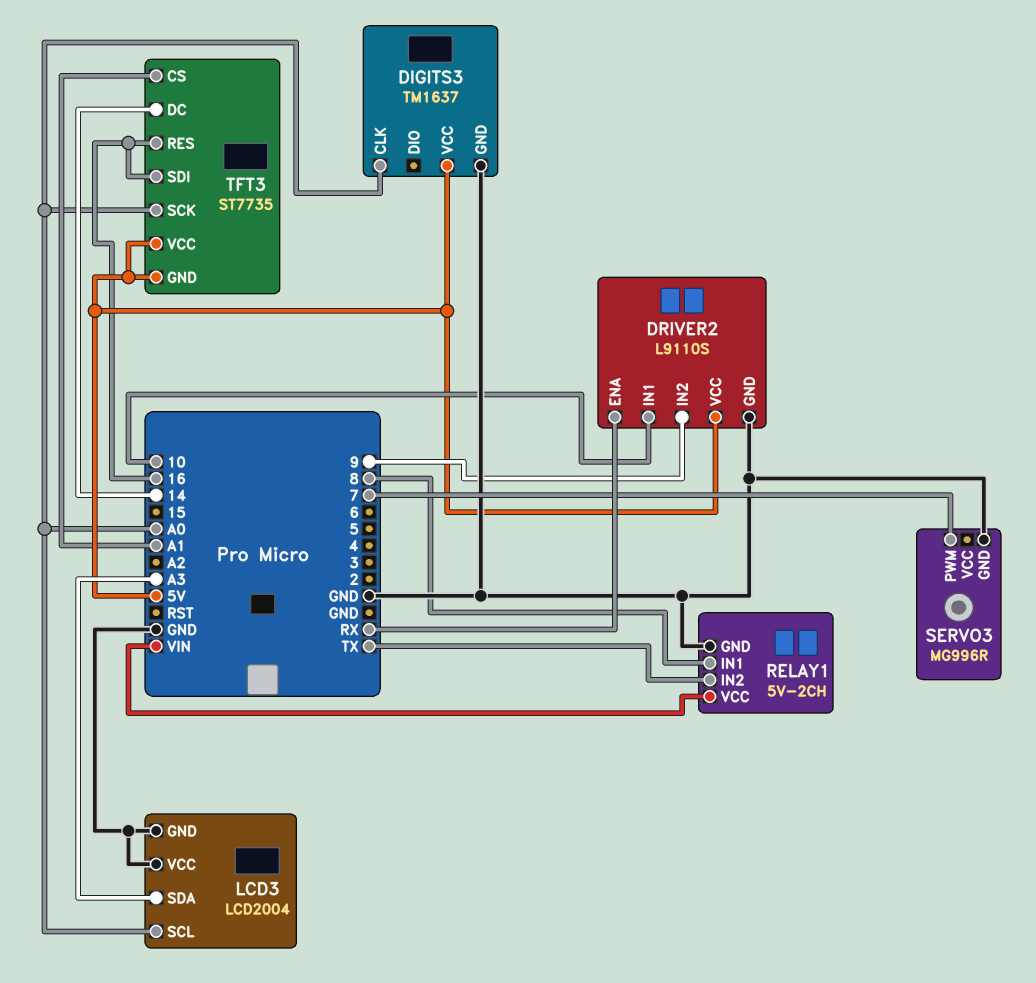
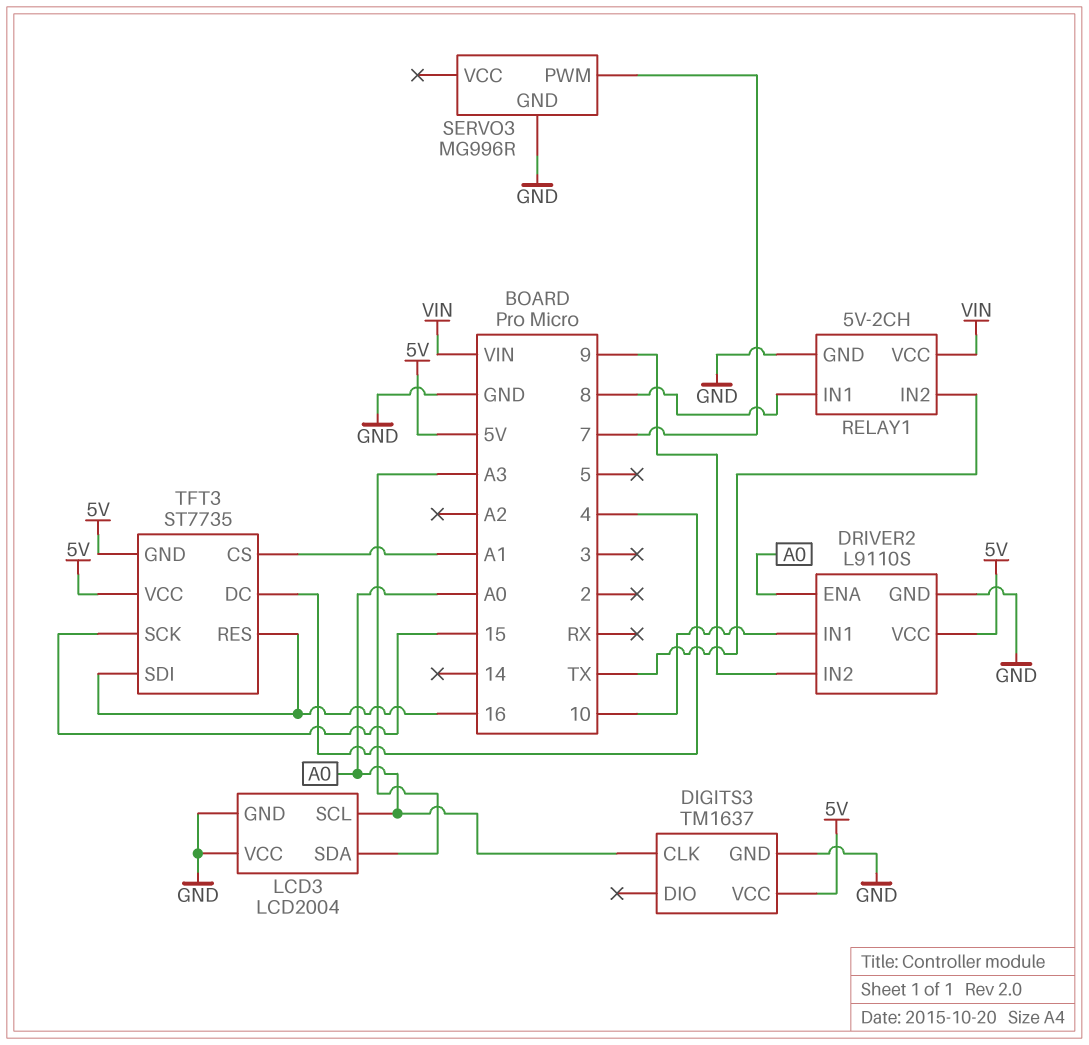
DRIVER2 pin ENA: RX -> A0
TFT3 pin DC: 14 -> 4
TFT3 pin SCK: A0 -> 15

